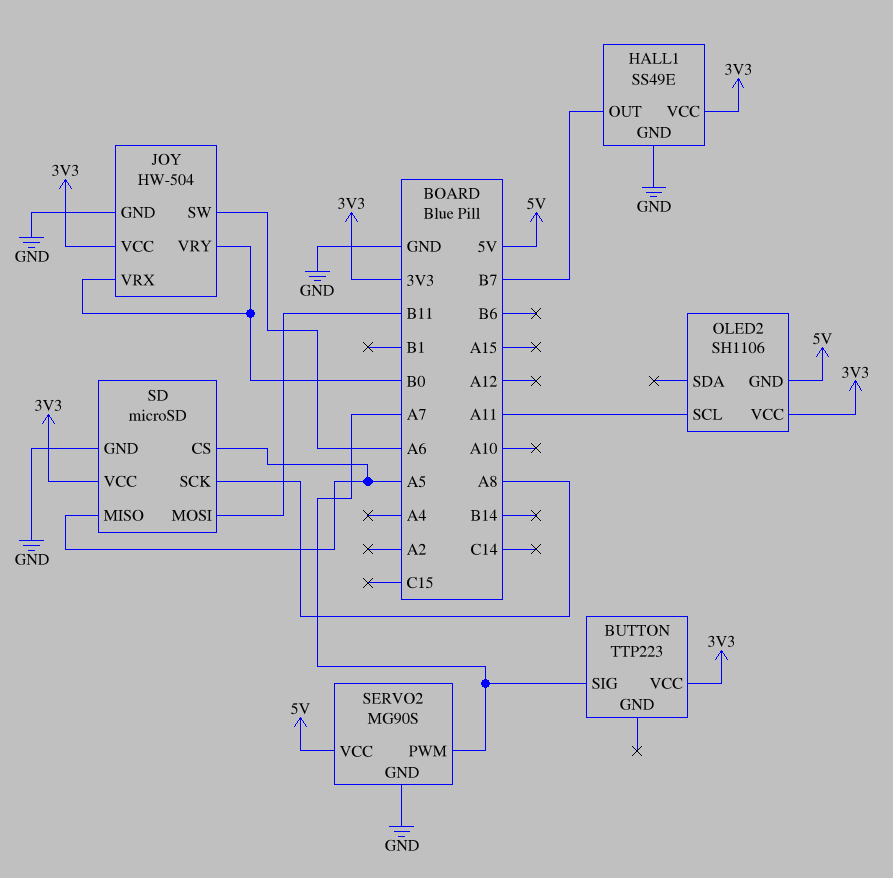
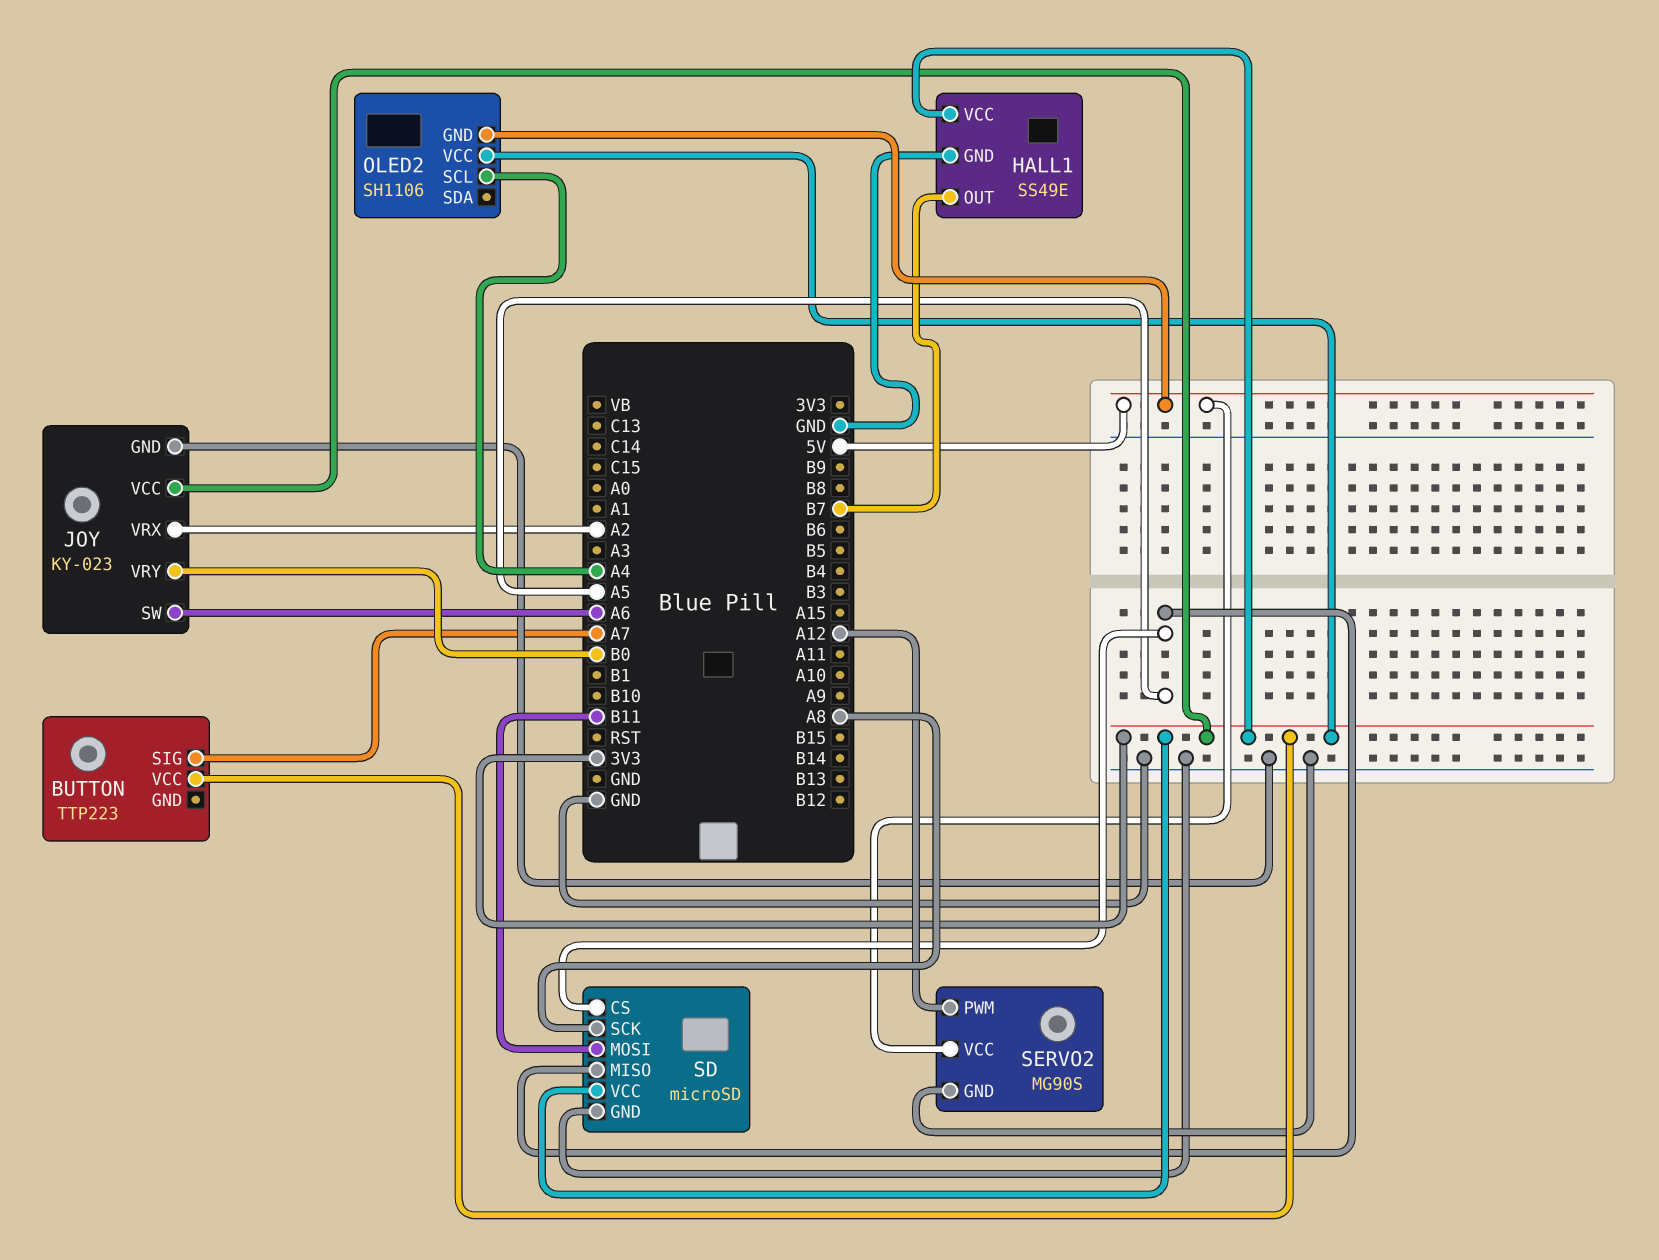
JOY: HW-504 -> KY-023
JOY pin VRX: B0 -> A2
OLED2 pin SCL: A11 -> A4
SERVO2 pin PWM: A7 -> A12

